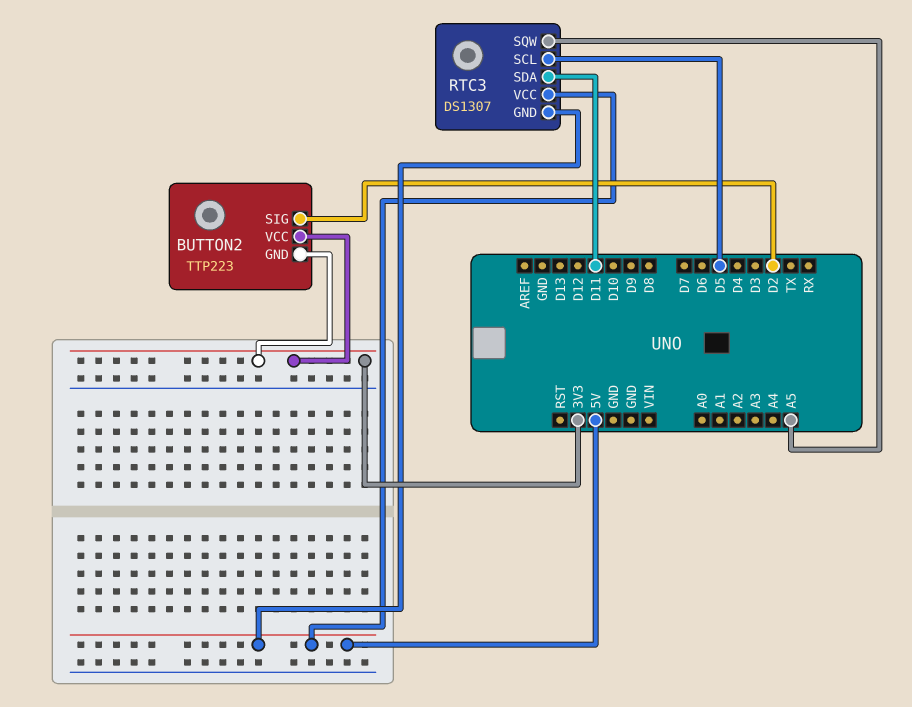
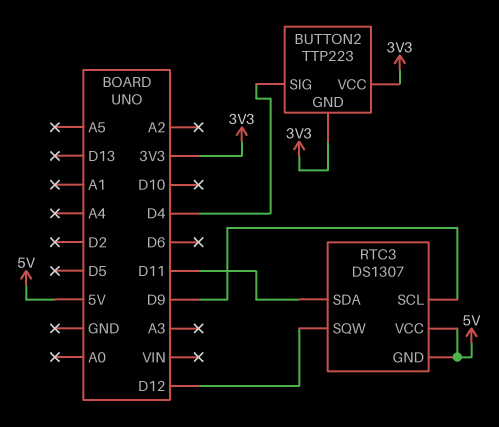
BUTTON2 pin SIG: D2 -> D4
RTC3 pin SCL: D5 -> D9
RTC3 pin SQW: A5 -> D12

